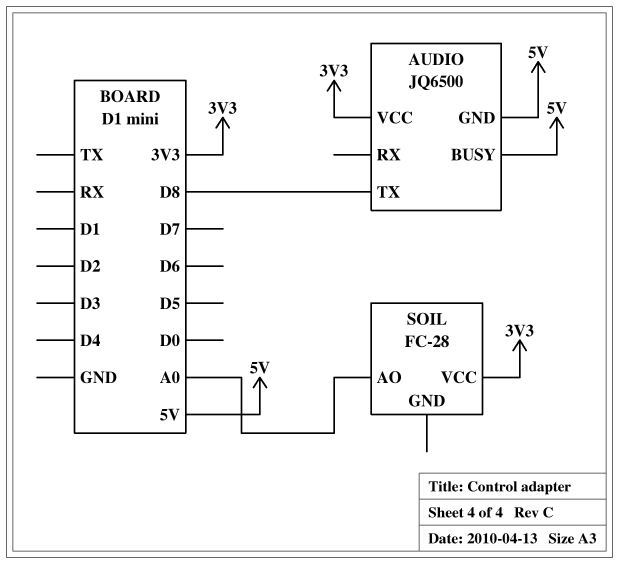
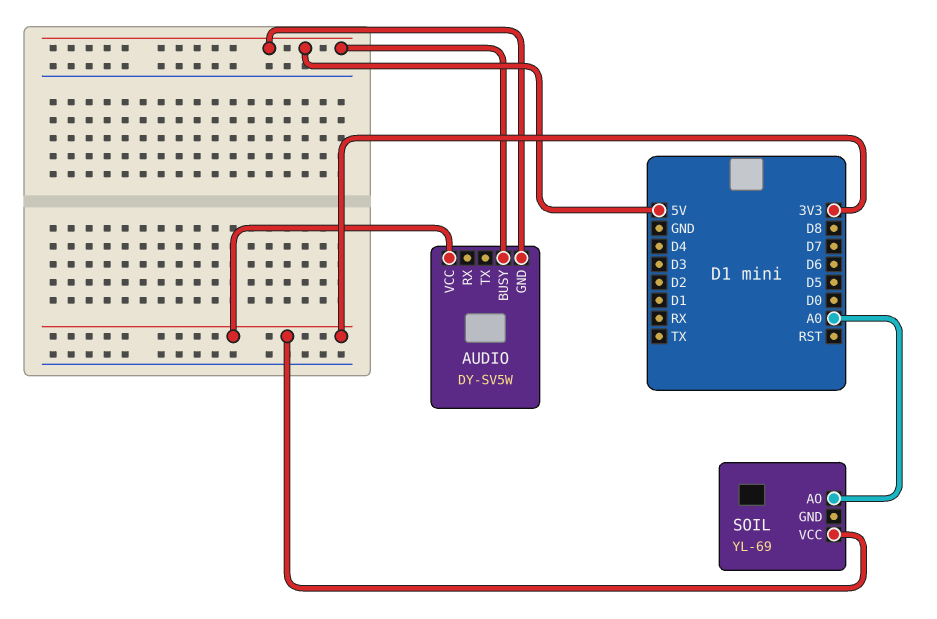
AUDIO: JQ6500 -> DY-SV5W
AUDIO pin TX: D8 -> none
SOIL: FC-28 -> YL-69

